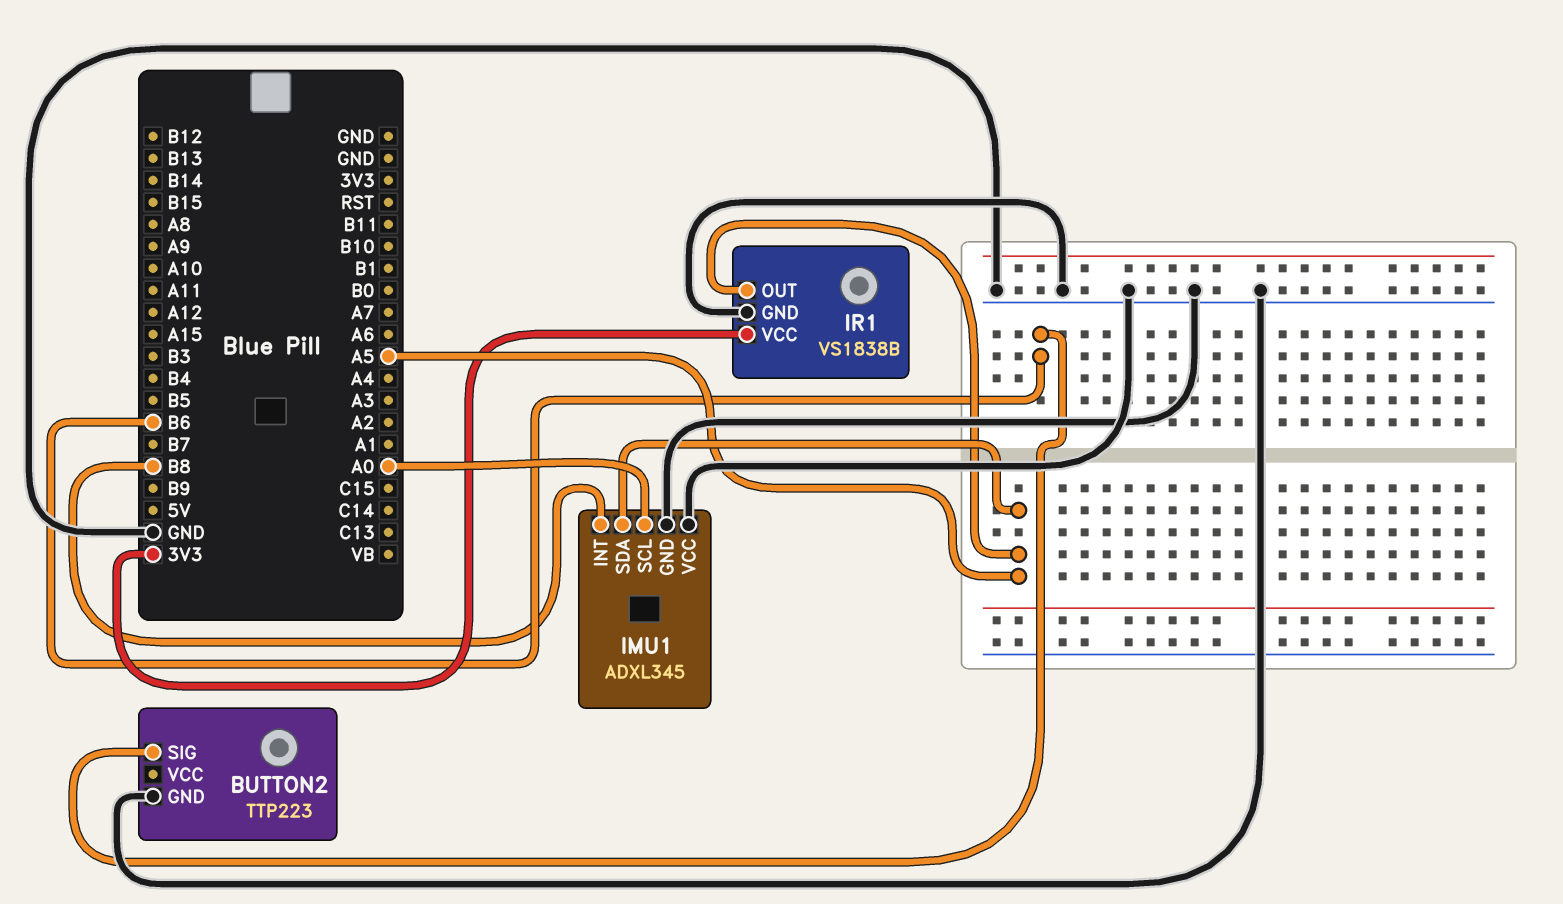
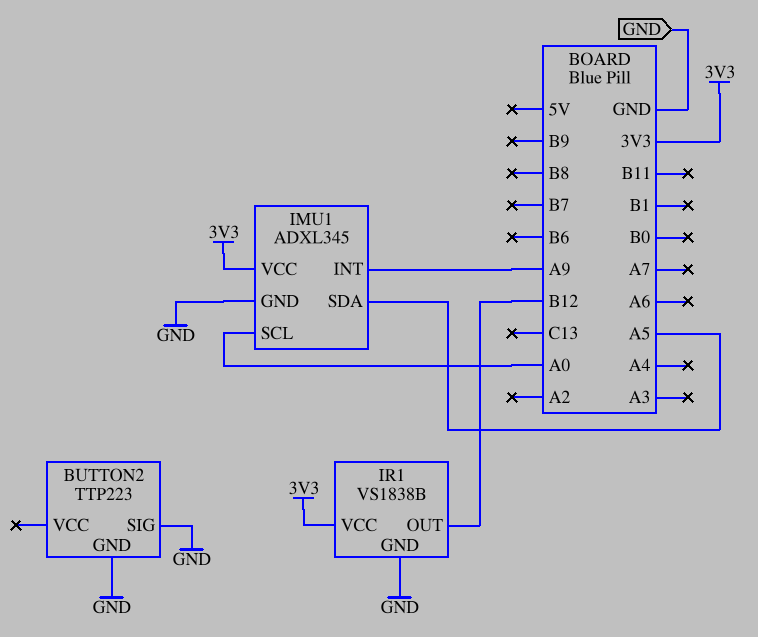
BUTTON2 pin SIG: B6 -> GND
IMU1 pin INT: B8 -> A9
IMU1 pin VCC: GND -> 3V3
IR1 pin OUT: A5 -> B12

